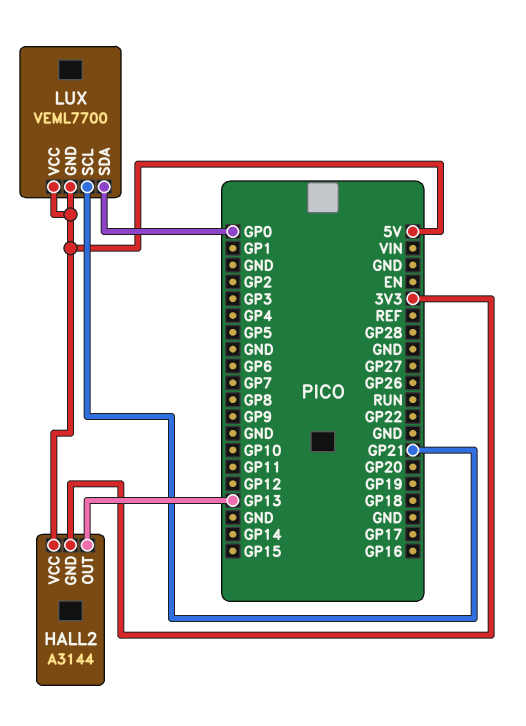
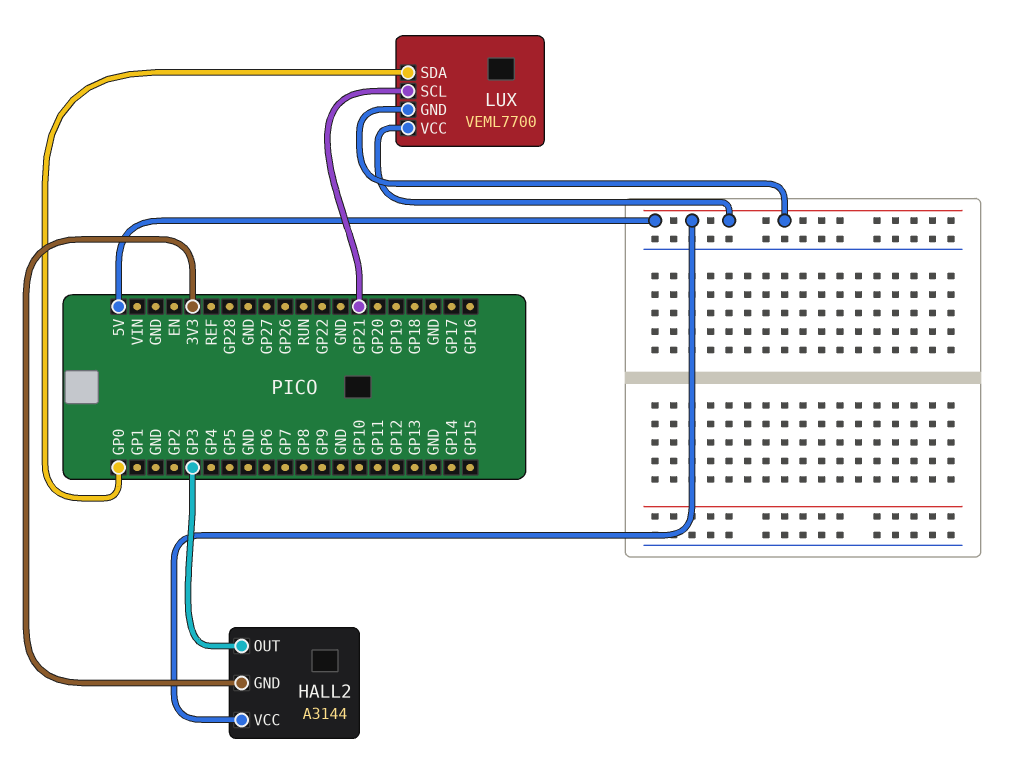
HALL2 pin OUT: GP13 -> GP3

